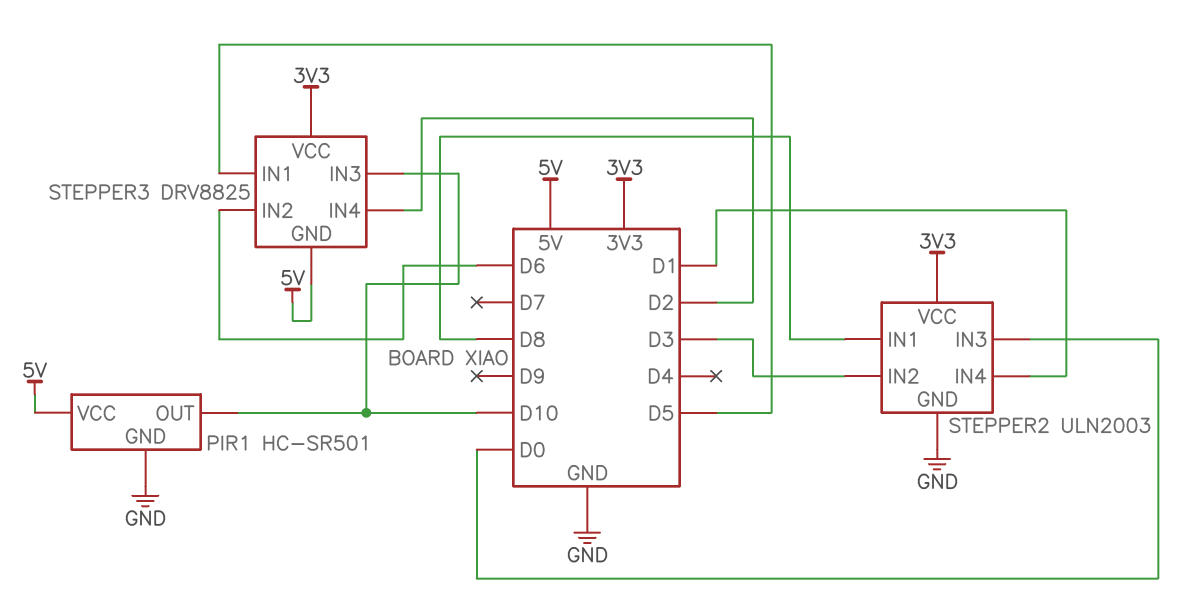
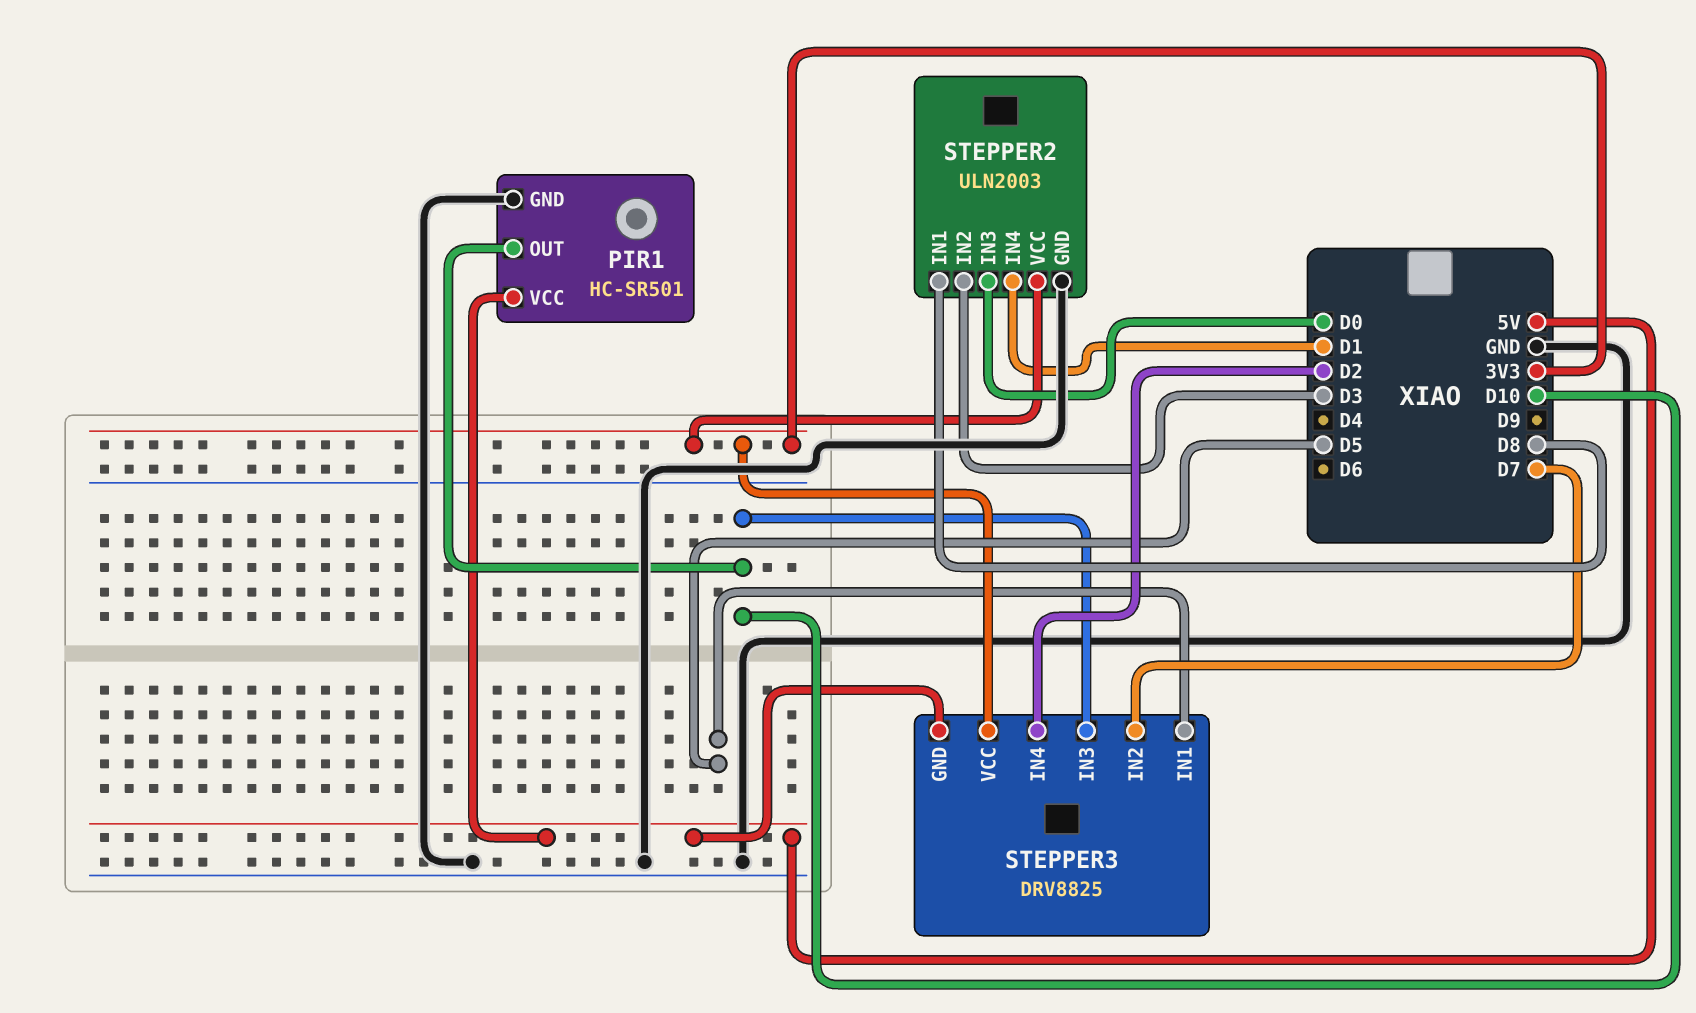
STEPPER3 pin IN2: D6 -> D7

